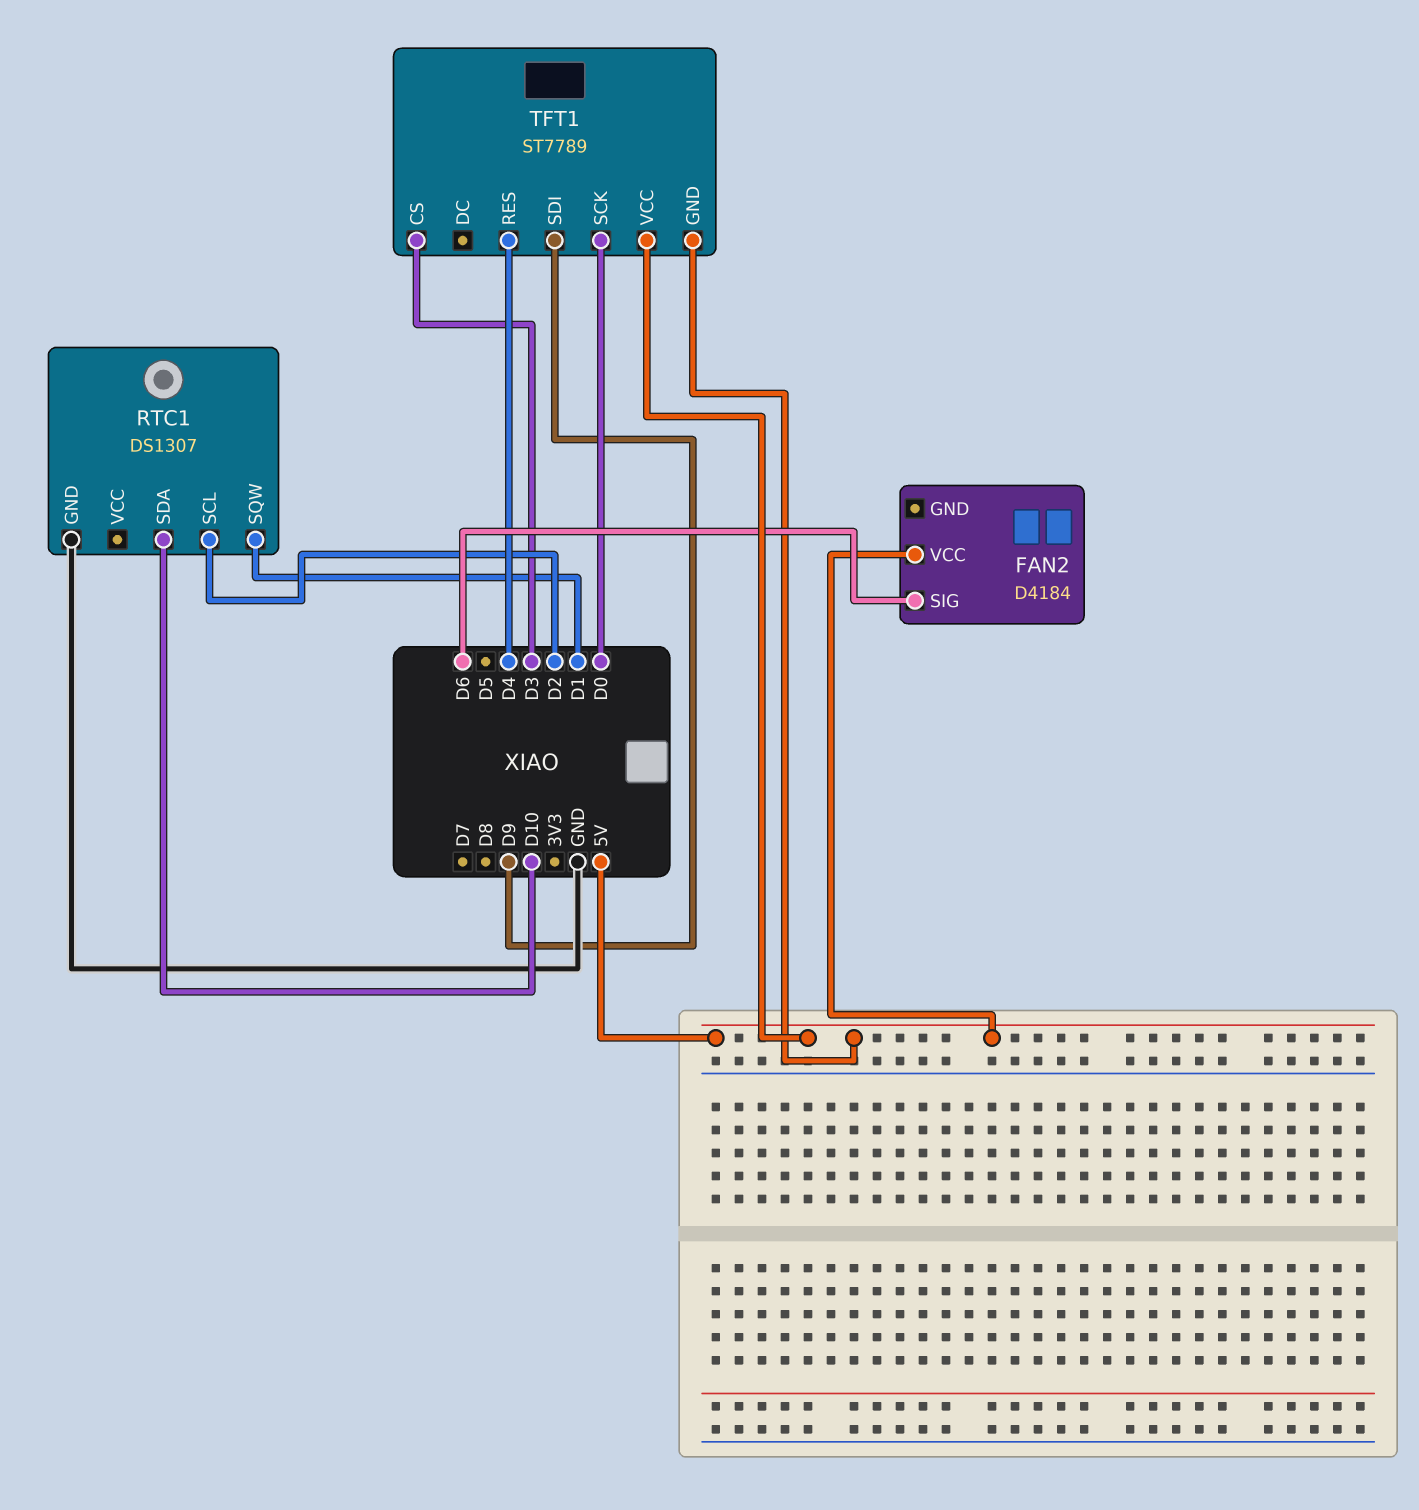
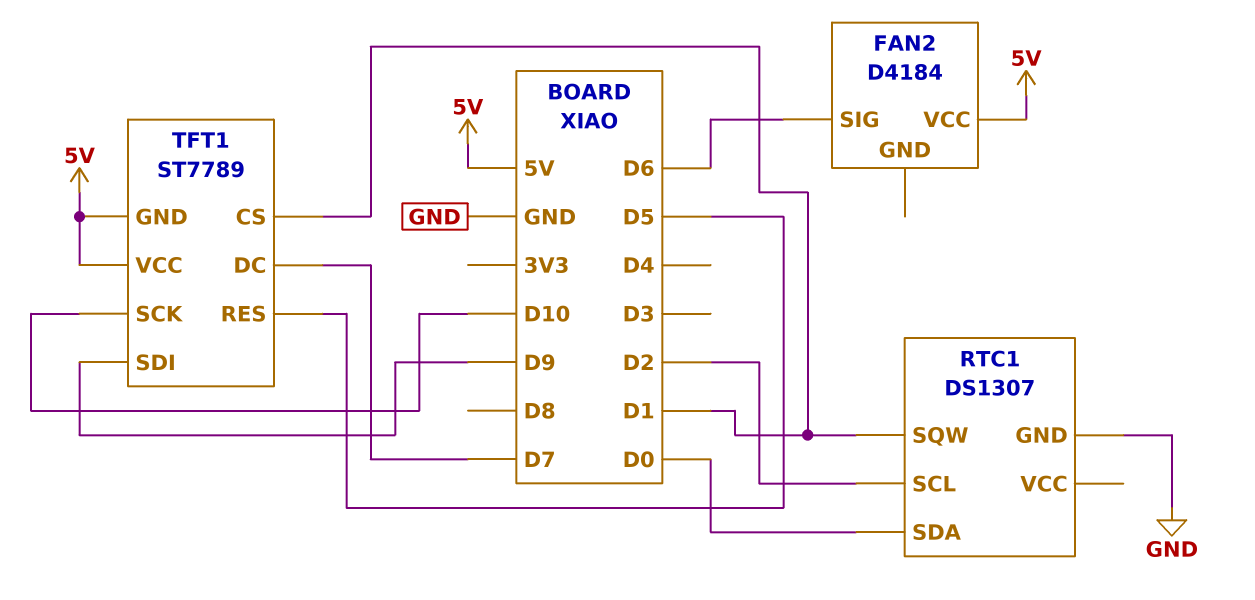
RTC1 pin SDA: D10 -> D0
TFT1 pin CS: D3 -> D1
TFT1 pin DC: none -> D7
TFT1 pin RES: D4 -> D5
TFT1 pin SCK: D0 -> D10

